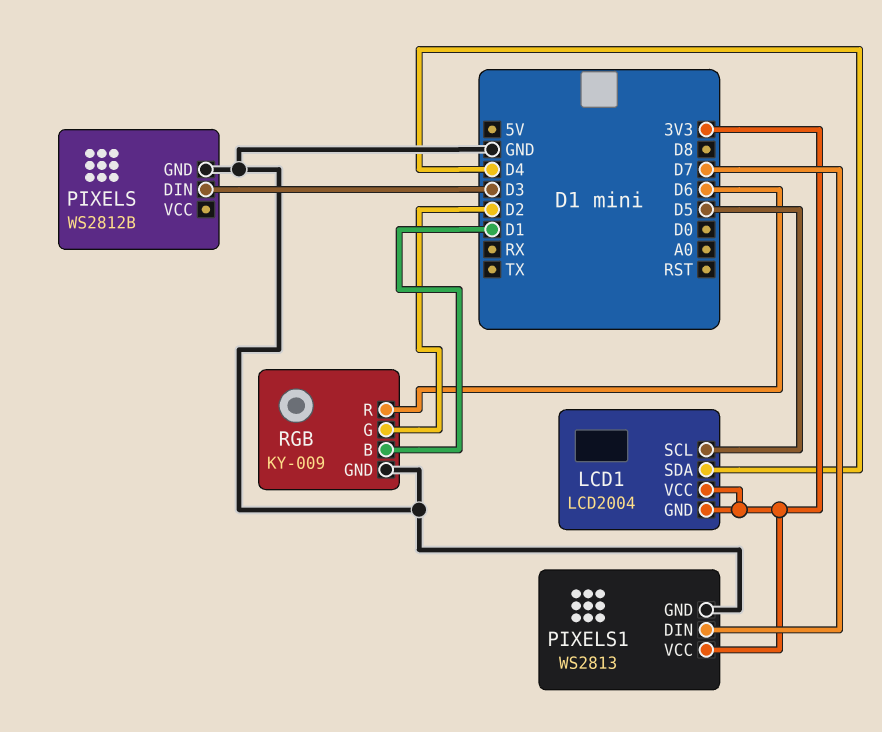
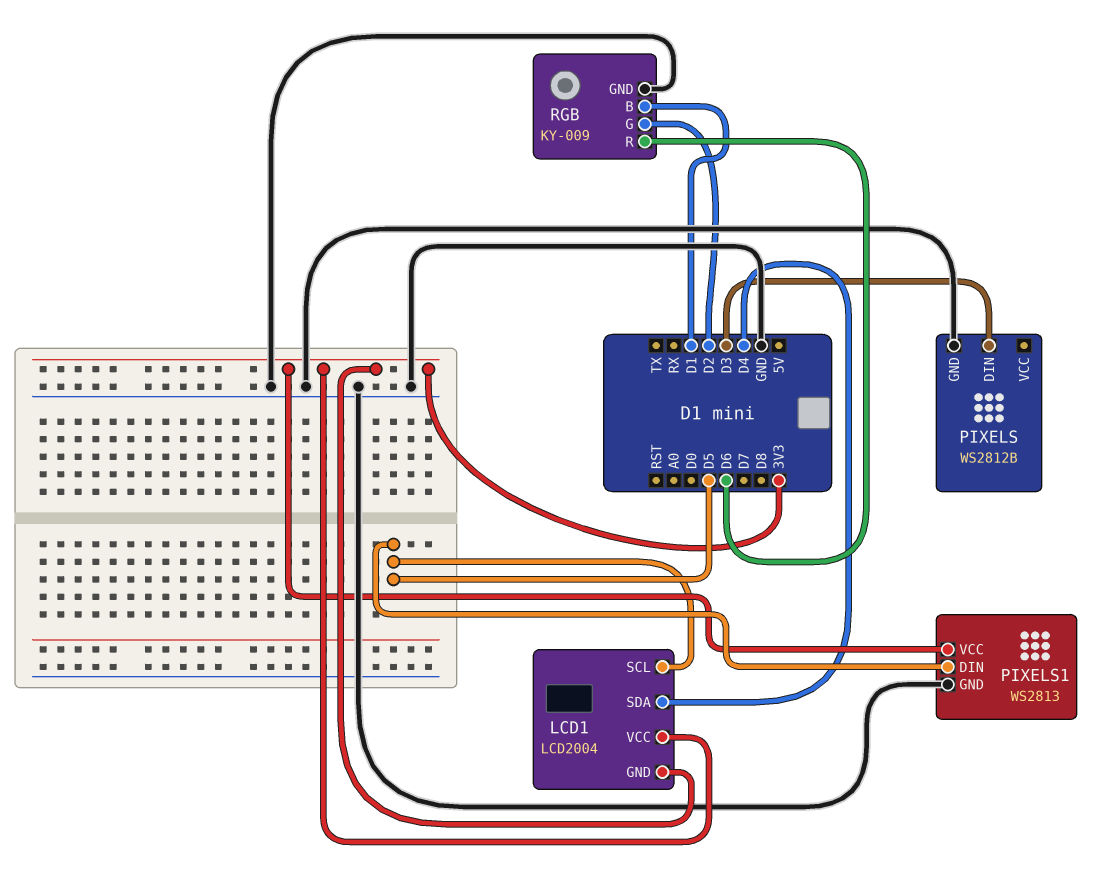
PIXELS1 pin DIN: D7 -> D5

